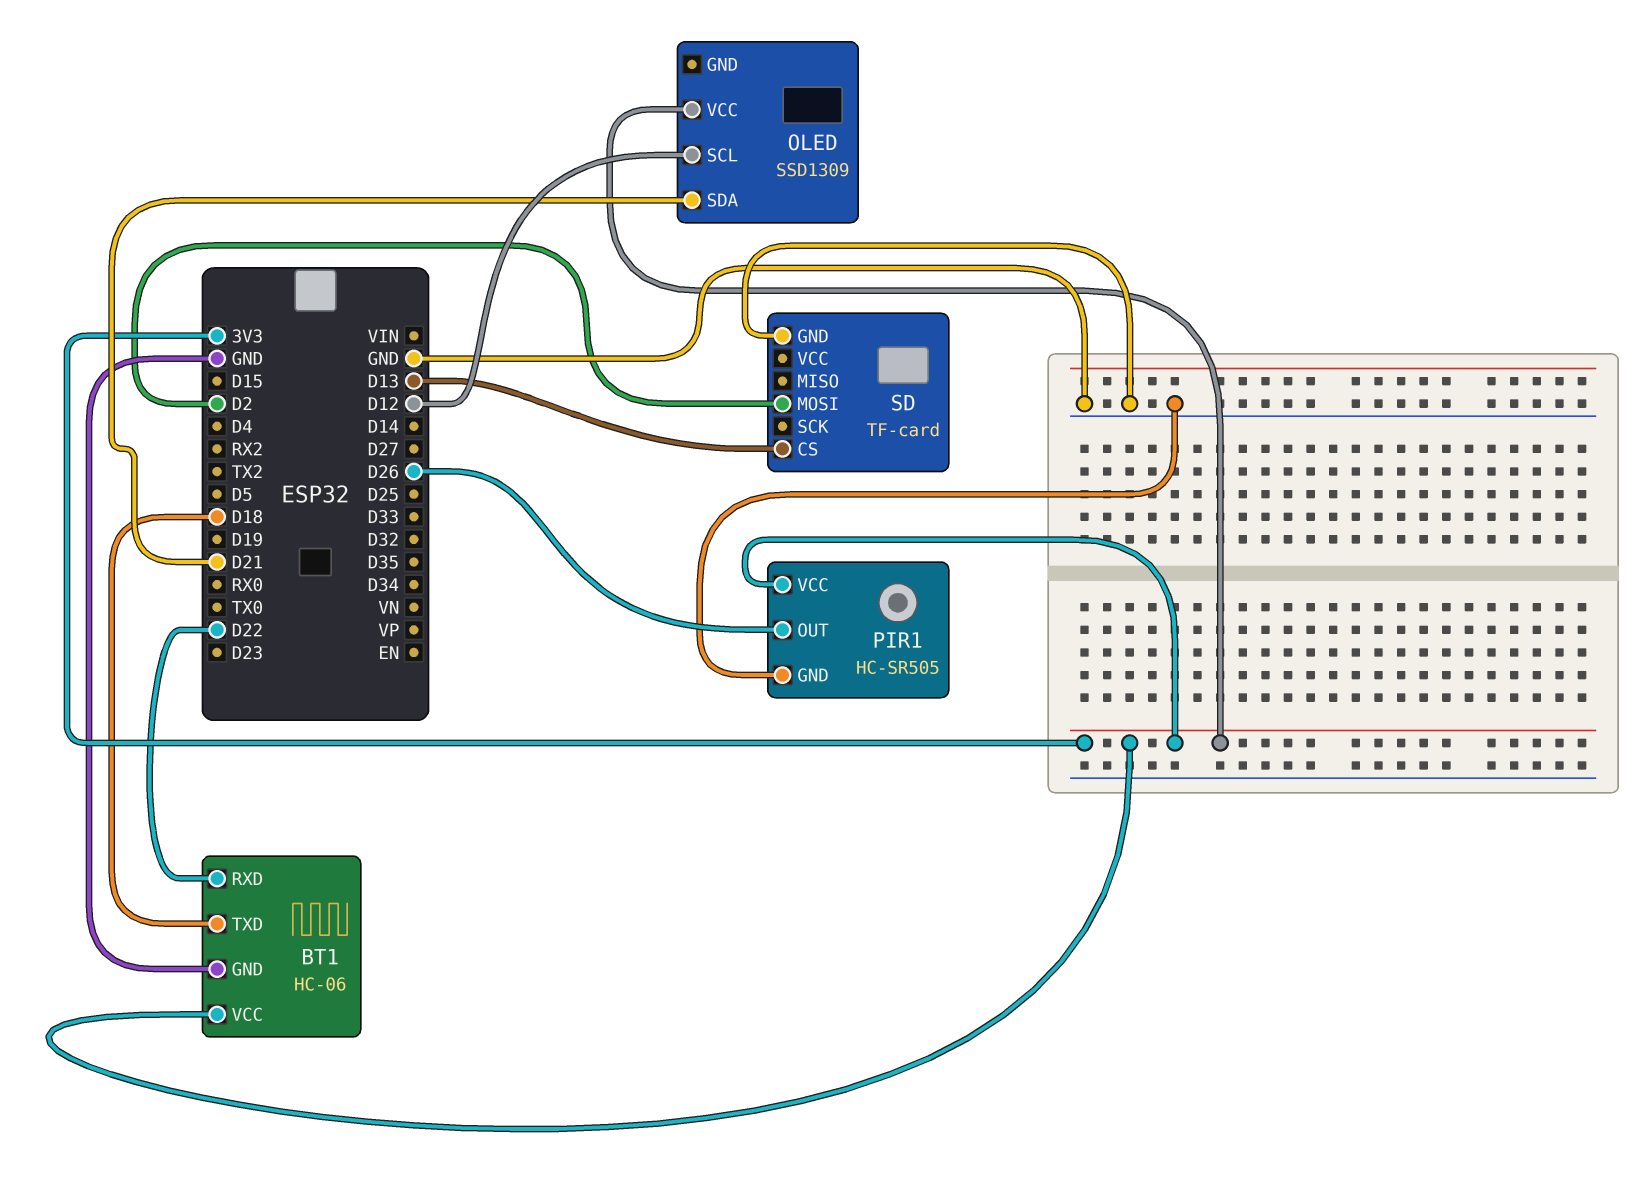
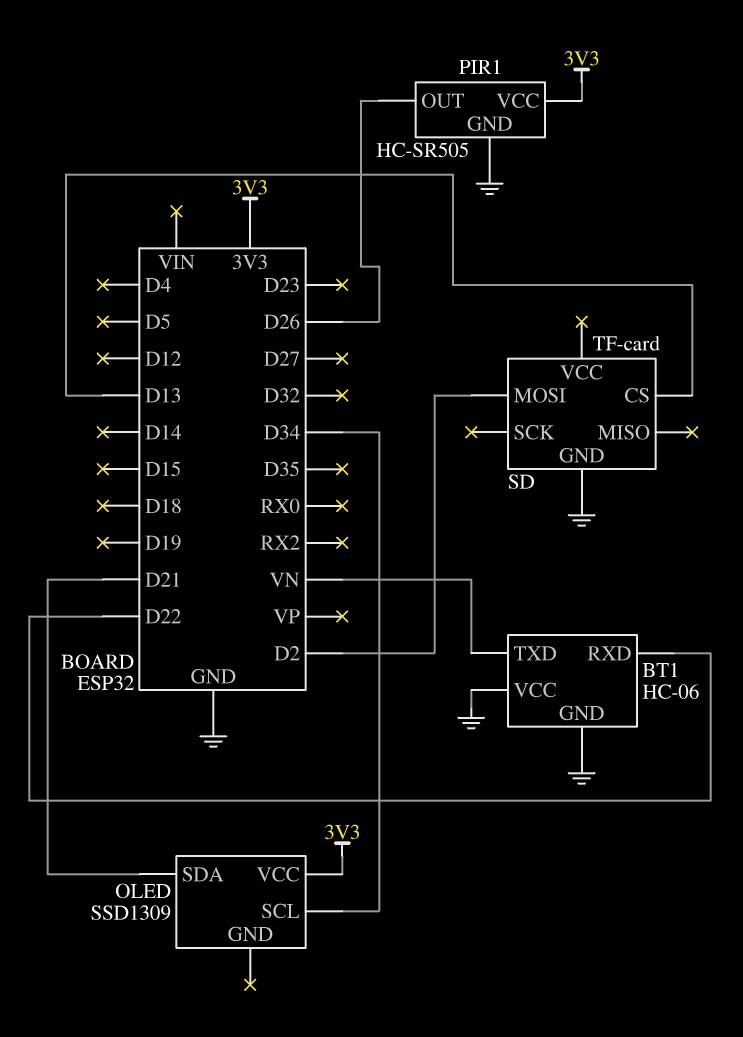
BT1 pin TXD: D18 -> VN
BT1 pin VCC: 3V3 -> GND
OLED pin SCL: D12 -> D34

